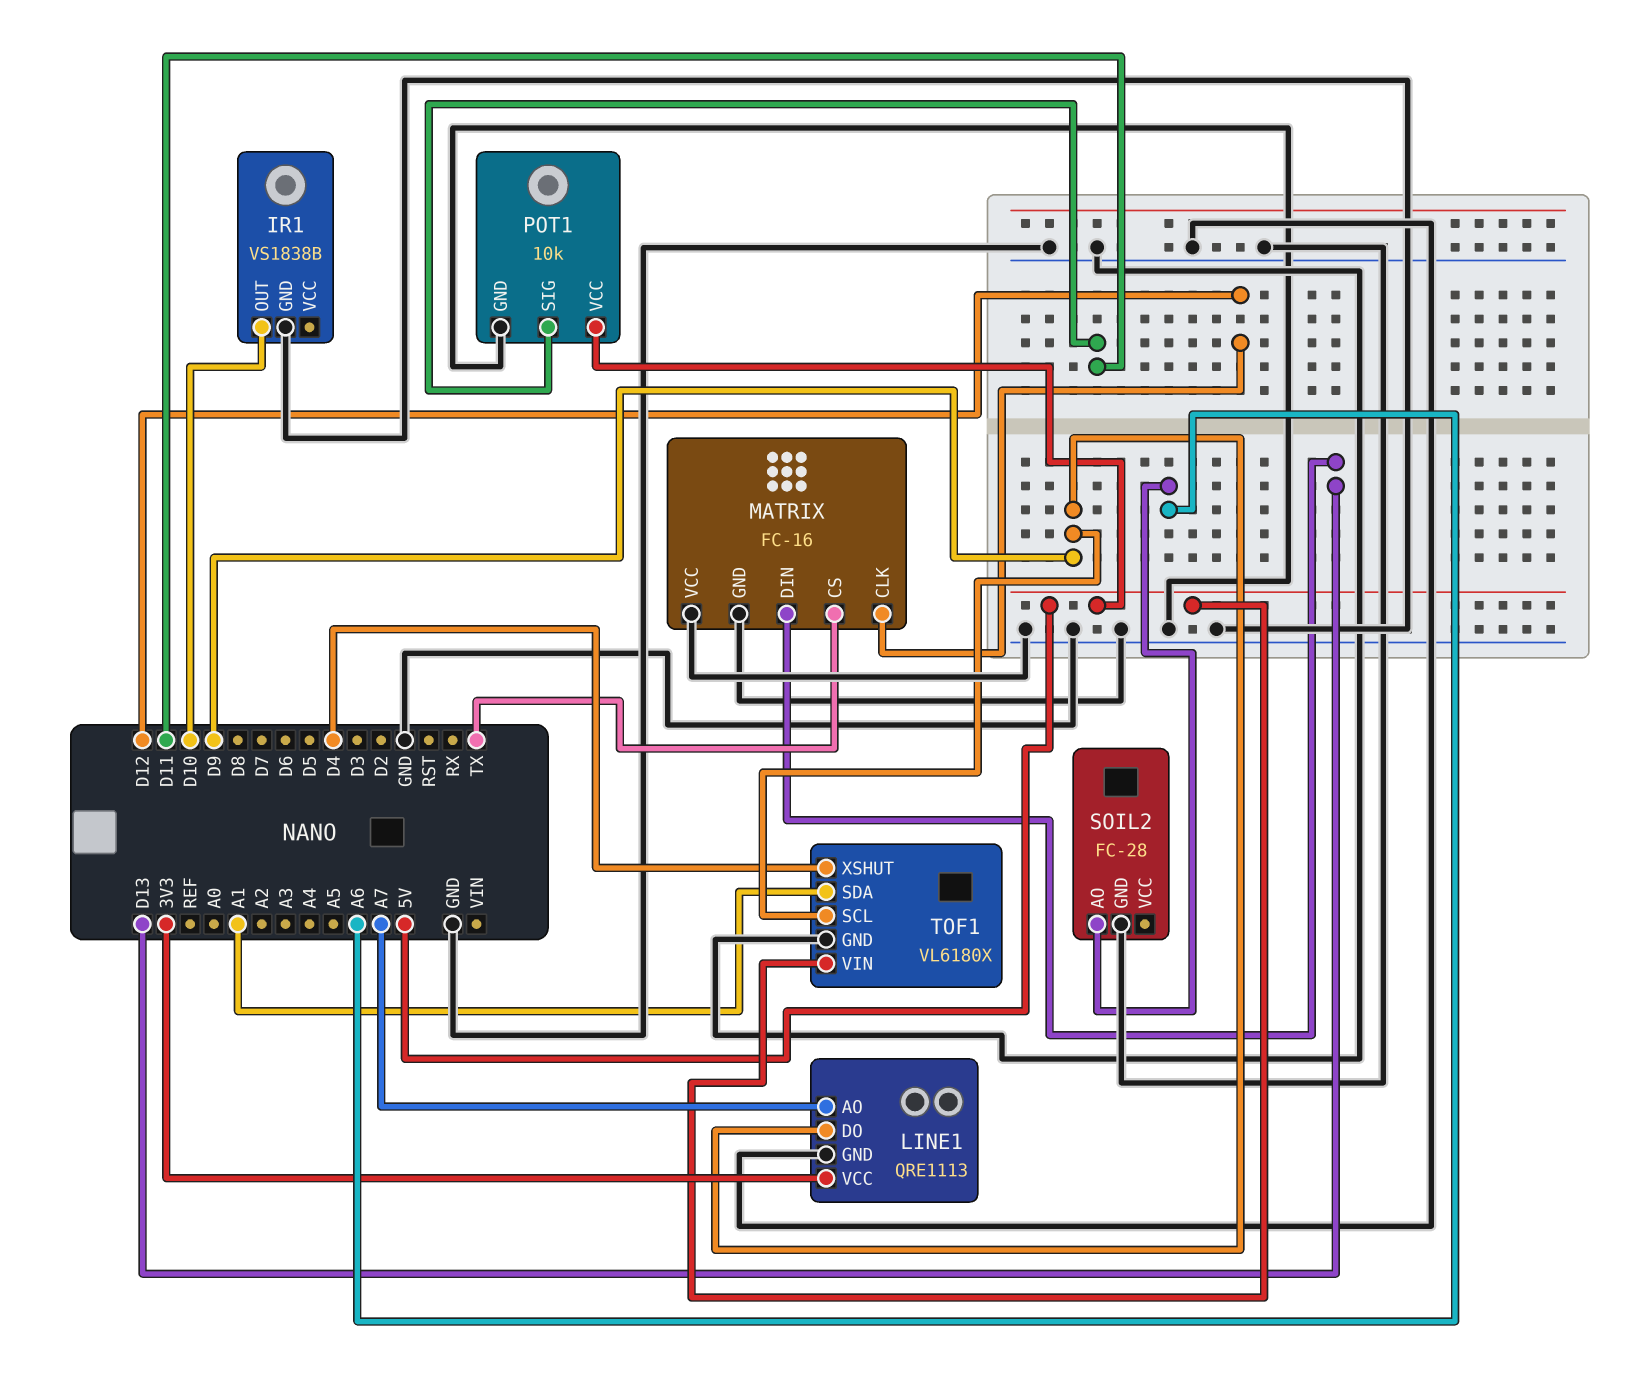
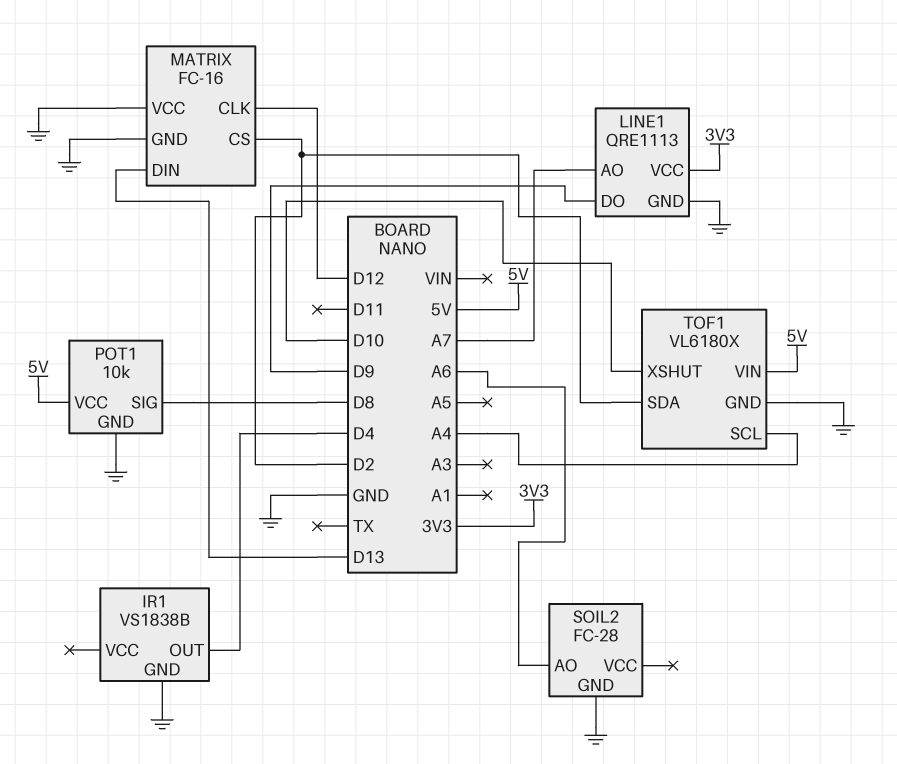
IR1 pin OUT: D10 -> D4
MATRIX pin CS: TX -> D2
POT1 pin SIG: D11 -> D8
TOF1 pin SCL: D9 -> A4
TOF1 pin SDA: A1 -> D2
TOF1 pin XSHUT: D4 -> D10

